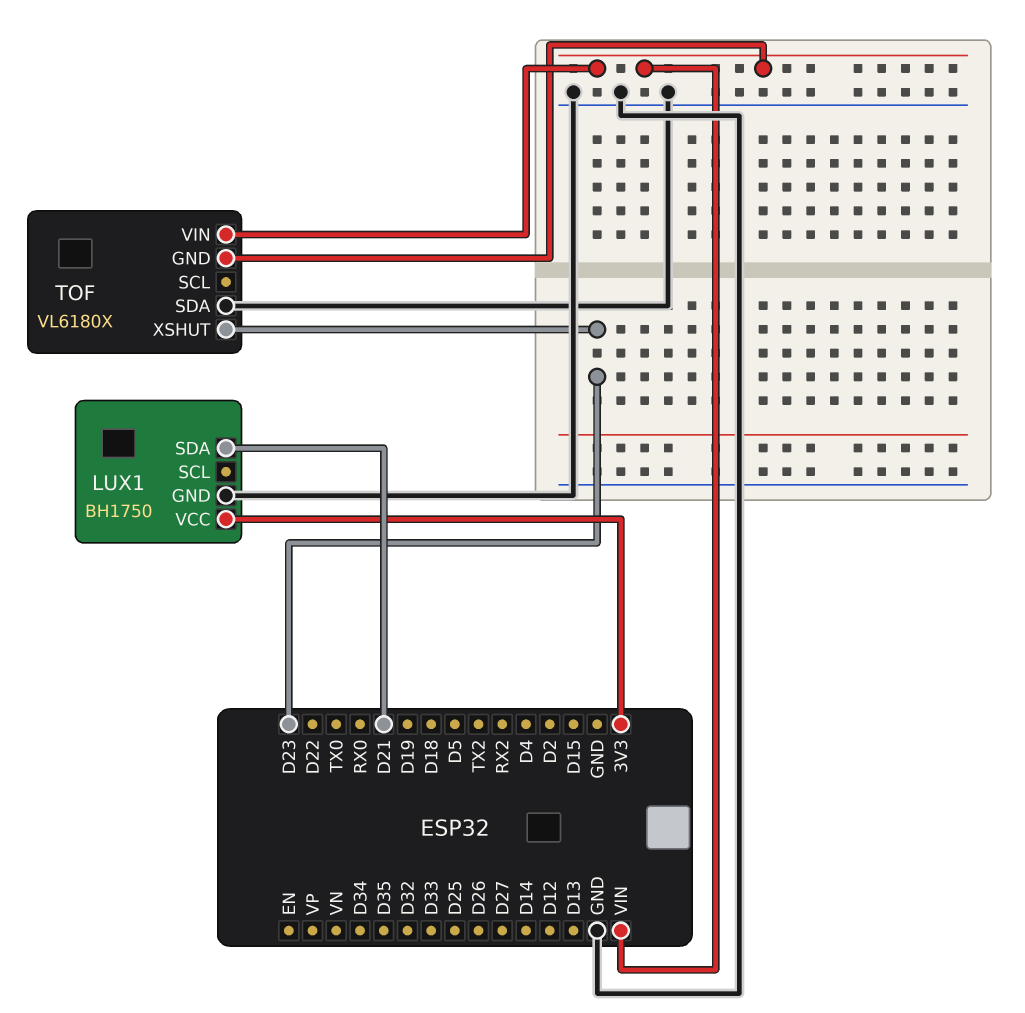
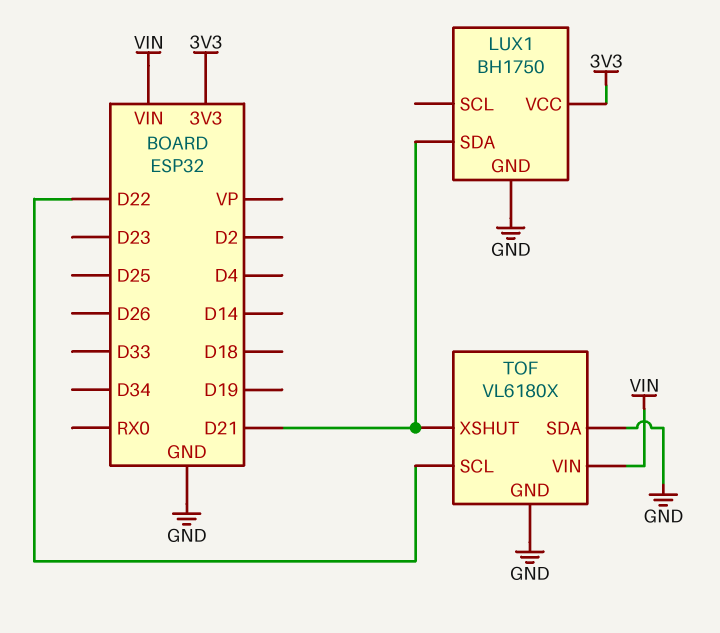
TOF pin GND: VIN -> GND
TOF pin SCL: none -> D22
TOF pin XSHUT: D23 -> D21

